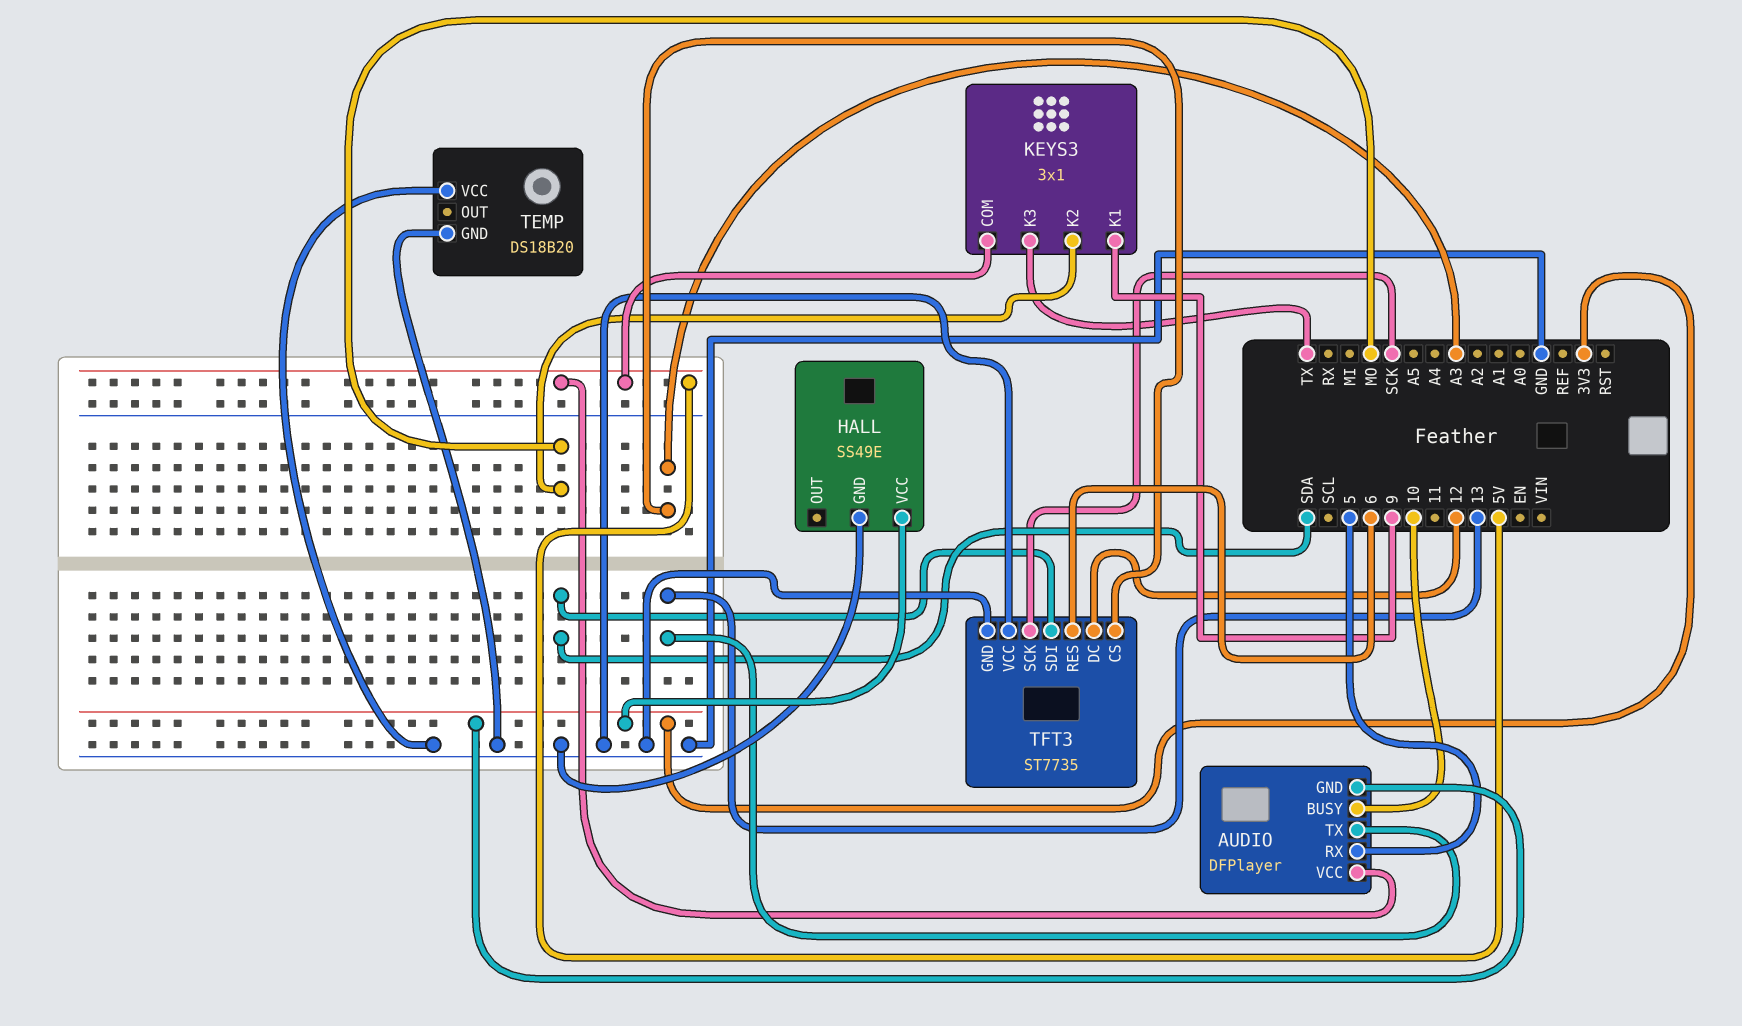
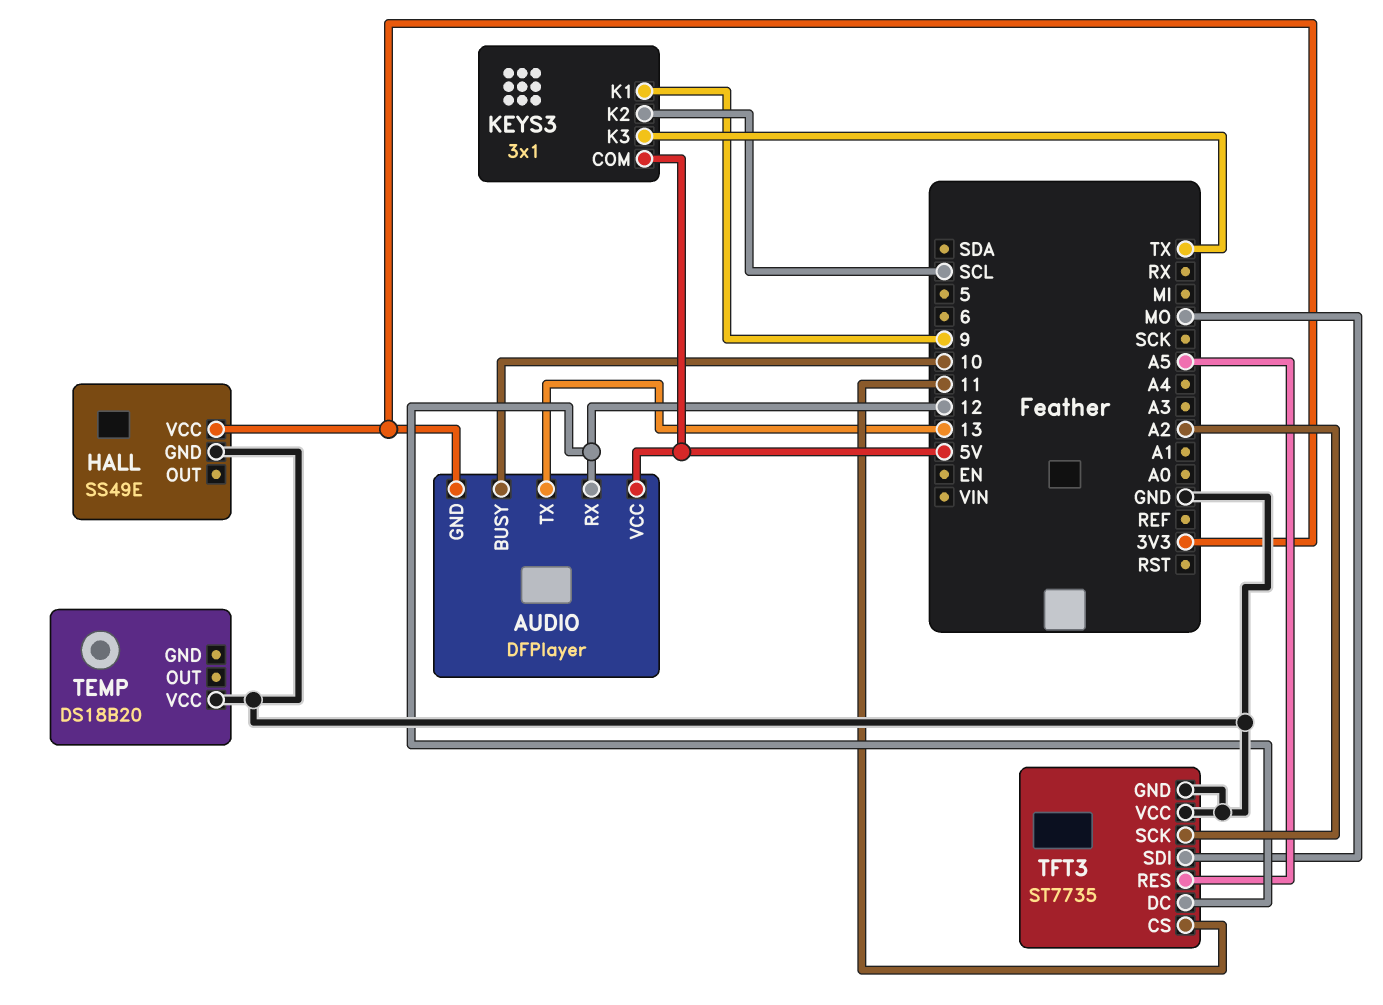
AUDIO pin RX: 5 -> 12
KEYS3 pin K2: MO -> SCL
TEMP pin GND: GND -> none
TFT3 pin CS: A3 -> 11
TFT3 pin RES: 6 -> A5
TFT3 pin SCK: SCK -> A2
TFT3 pin SDI: SDA -> MO

